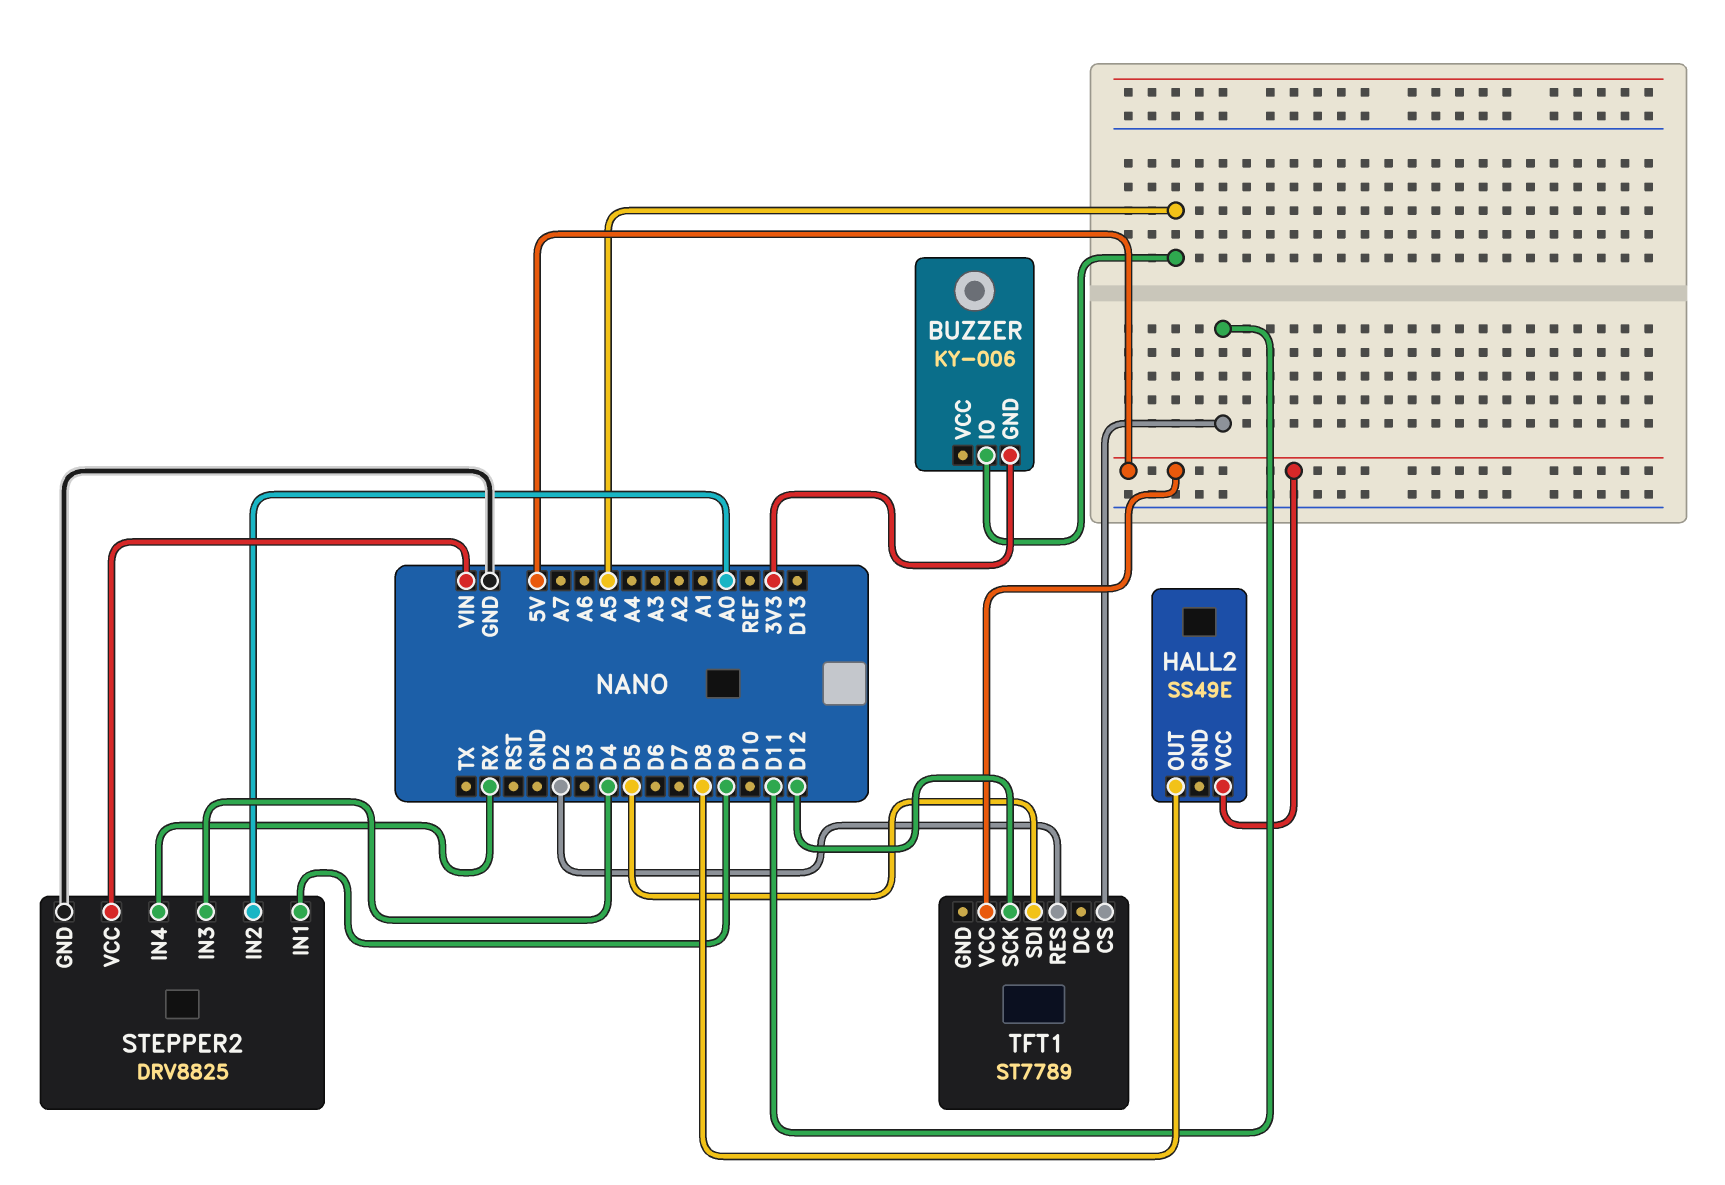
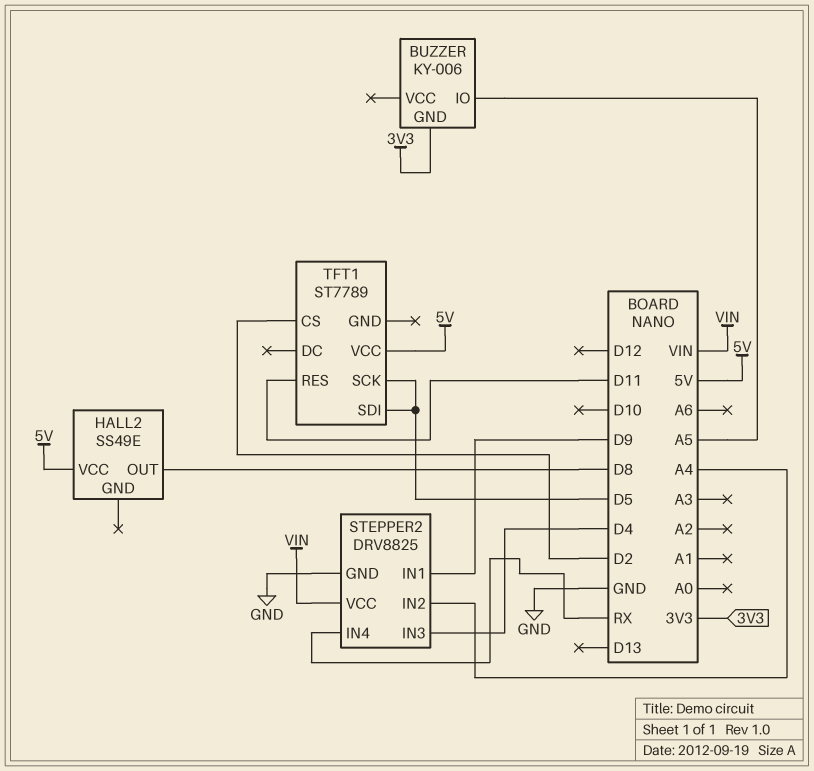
STEPPER2 pin IN2: A0 -> A4
TFT1 pin CS: D11 -> D2
TFT1 pin RES: D2 -> D11
TFT1 pin SCK: D12 -> D5

